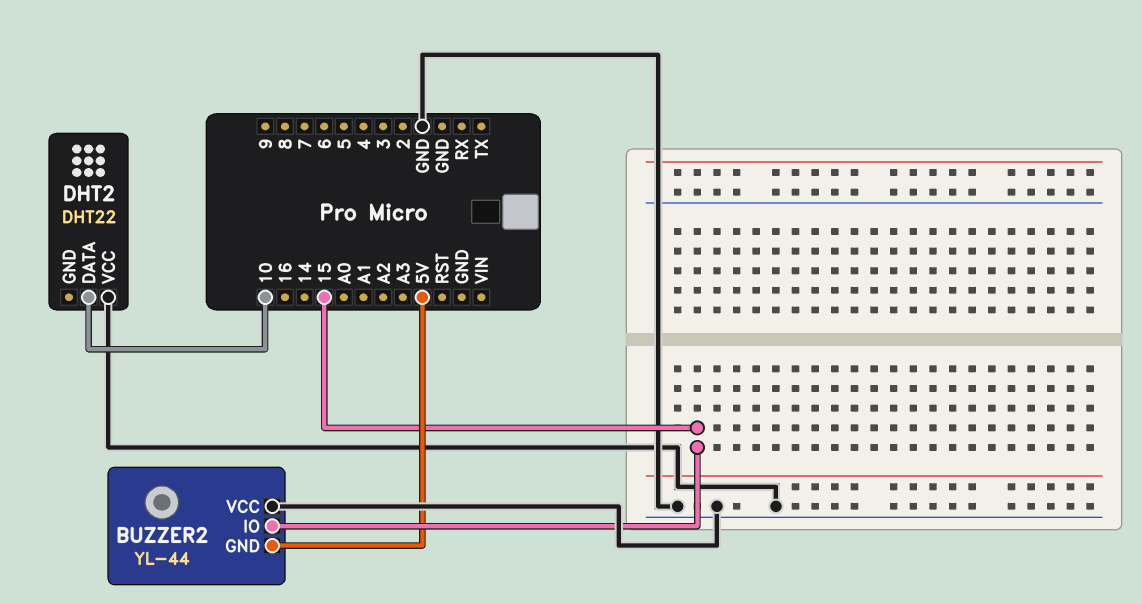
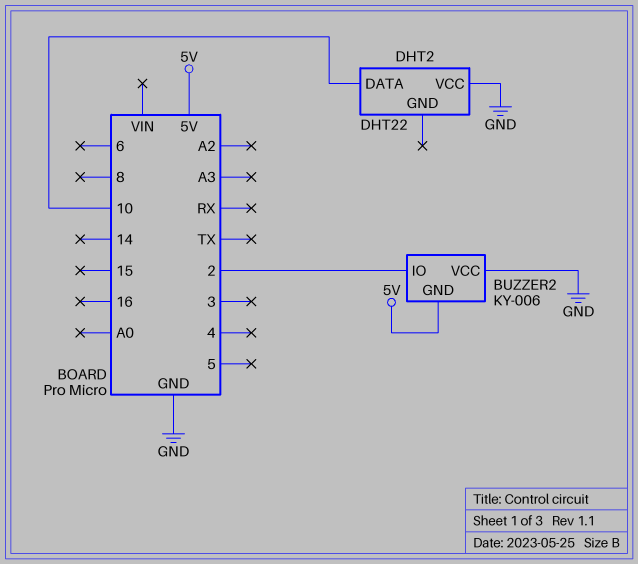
BUZZER2: YL-44 -> KY-006
BUZZER2 pin IO: 15 -> 2

